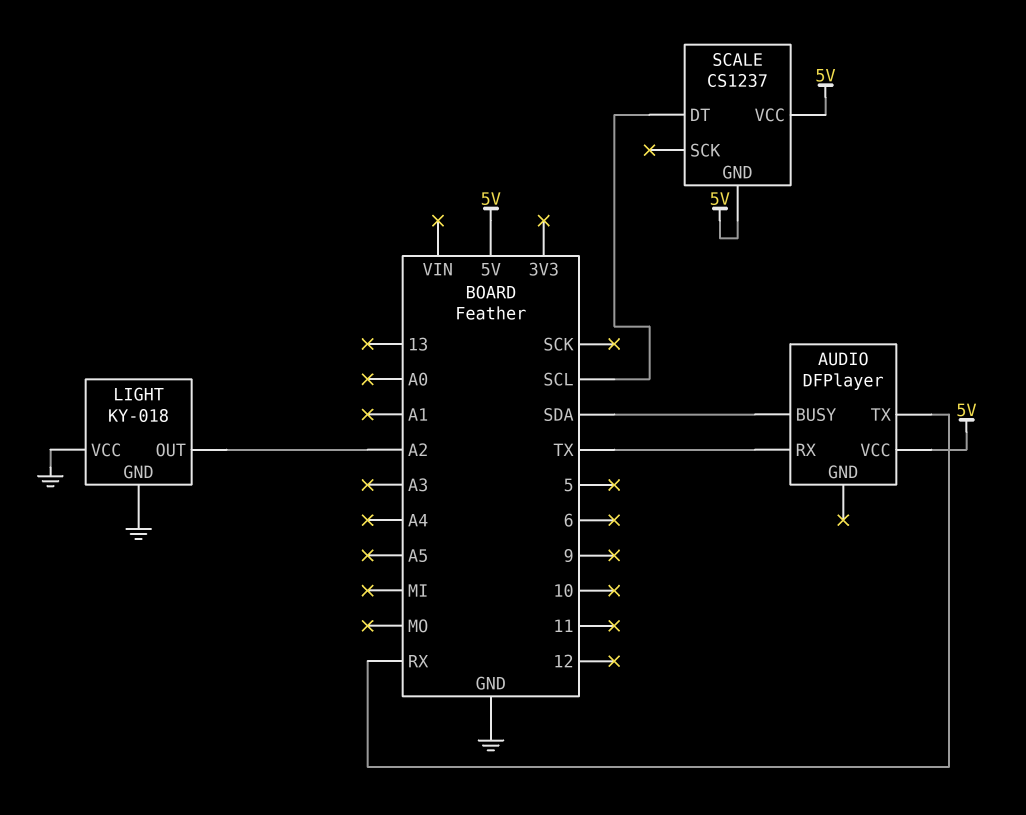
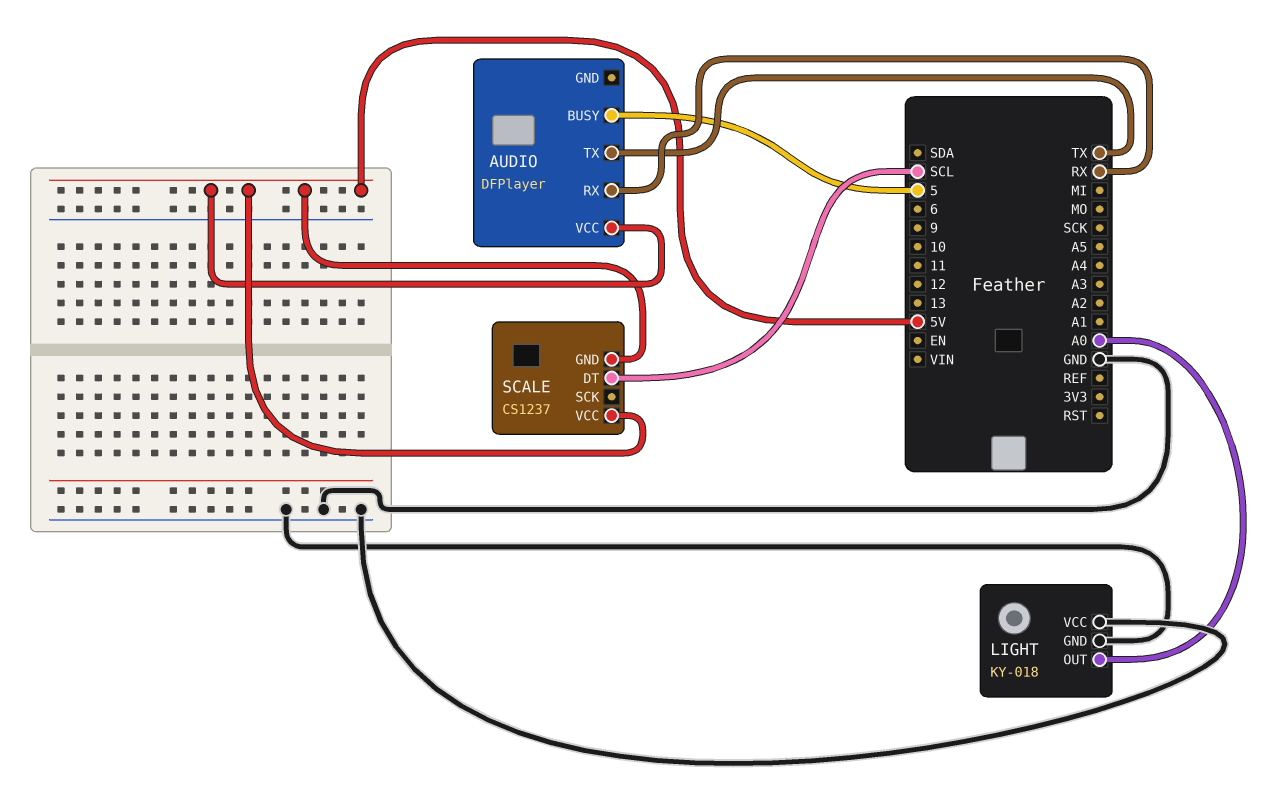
AUDIO pin BUSY: SDA -> 5
AUDIO pin RX: TX -> RX
AUDIO pin TX: RX -> TX
LIGHT pin OUT: A2 -> A0

